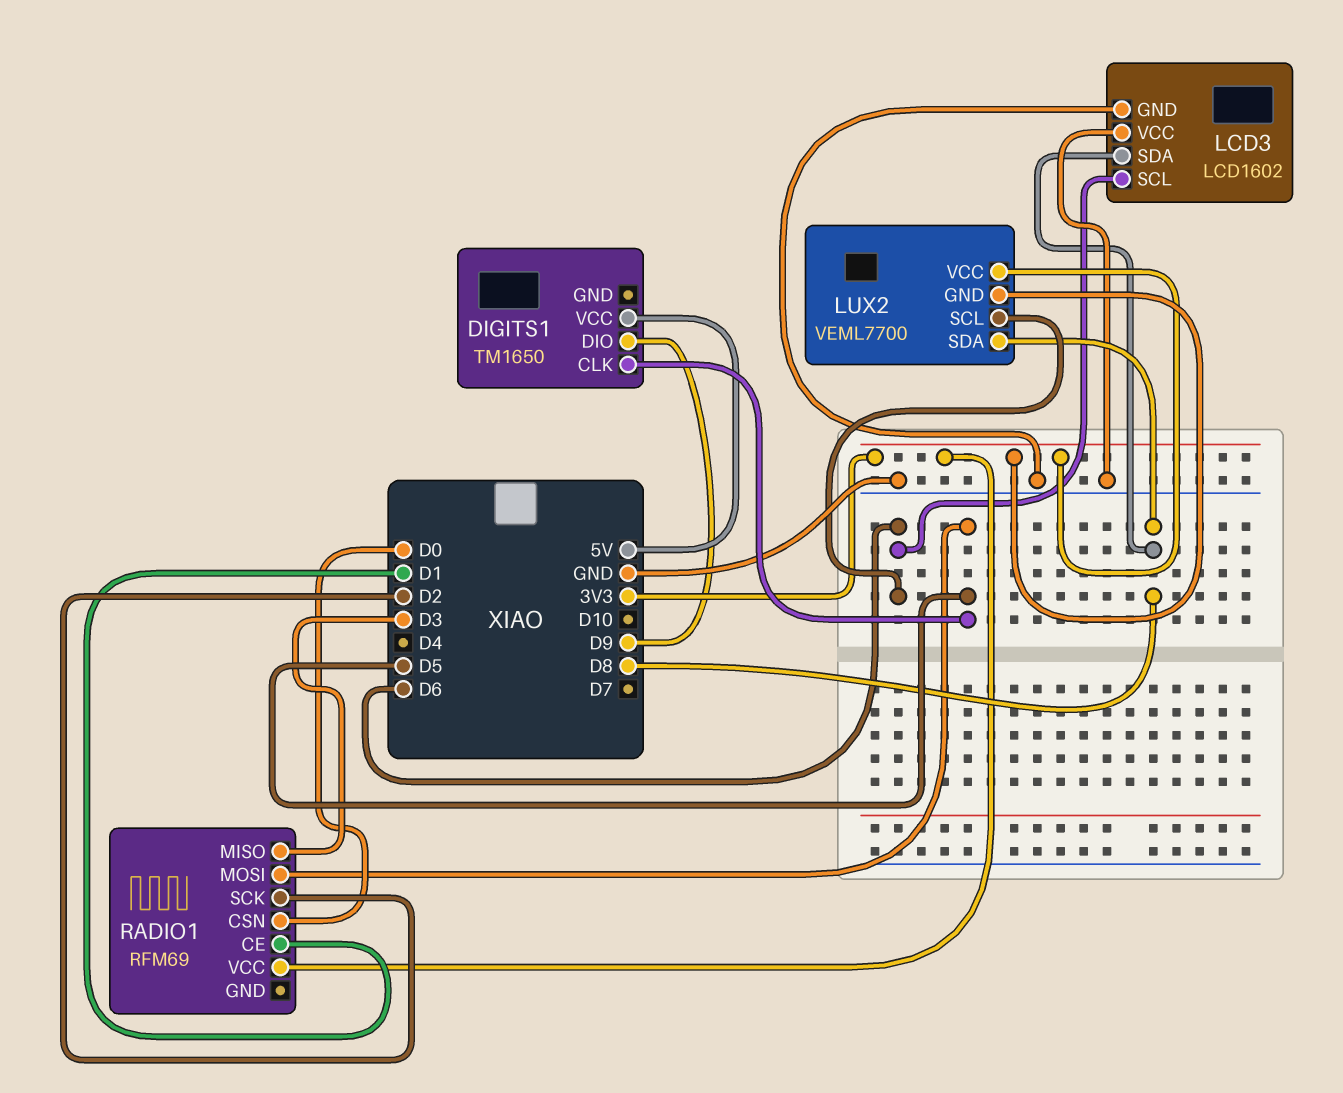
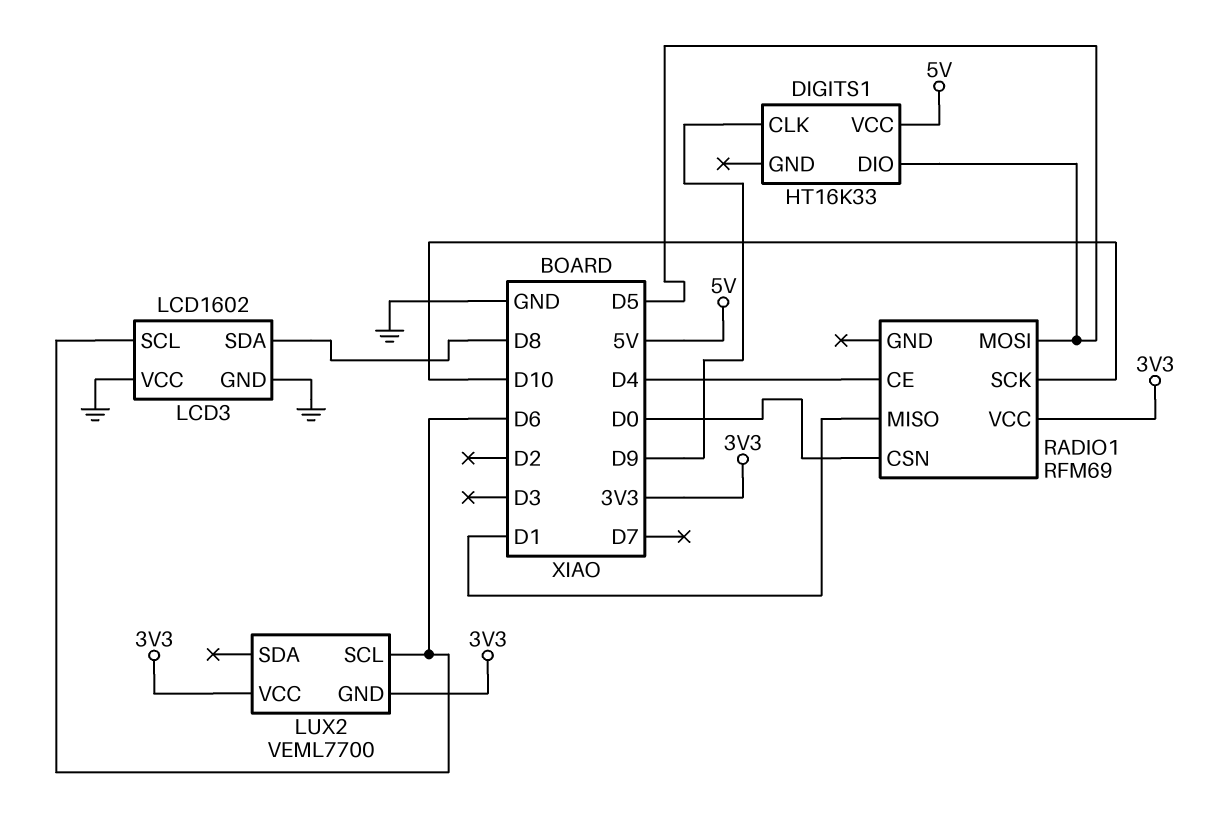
DIGITS1: TM1650 -> HT16K33
DIGITS1 pin CLK: D5 -> D9
DIGITS1 pin DIO: D9 -> D5
LUX2 pin SDA: D8 -> none
RADIO1 pin CE: D1 -> D4
RADIO1 pin MISO: D3 -> D1
RADIO1 pin SCK: D2 -> D10

